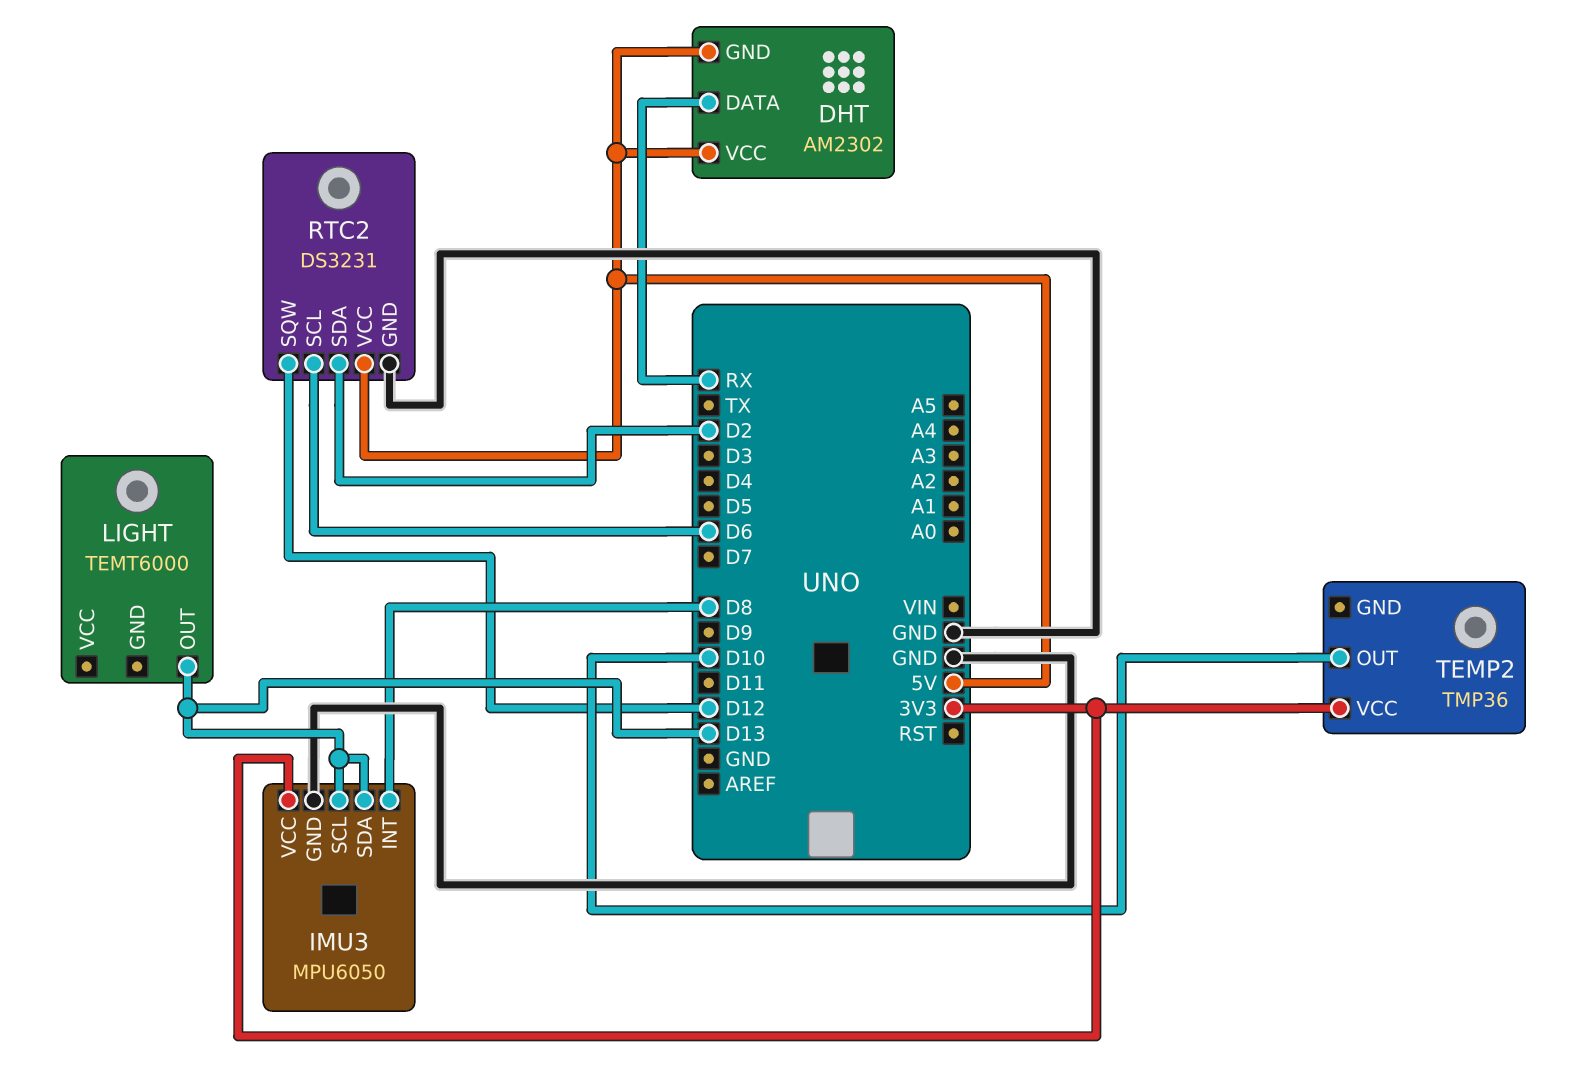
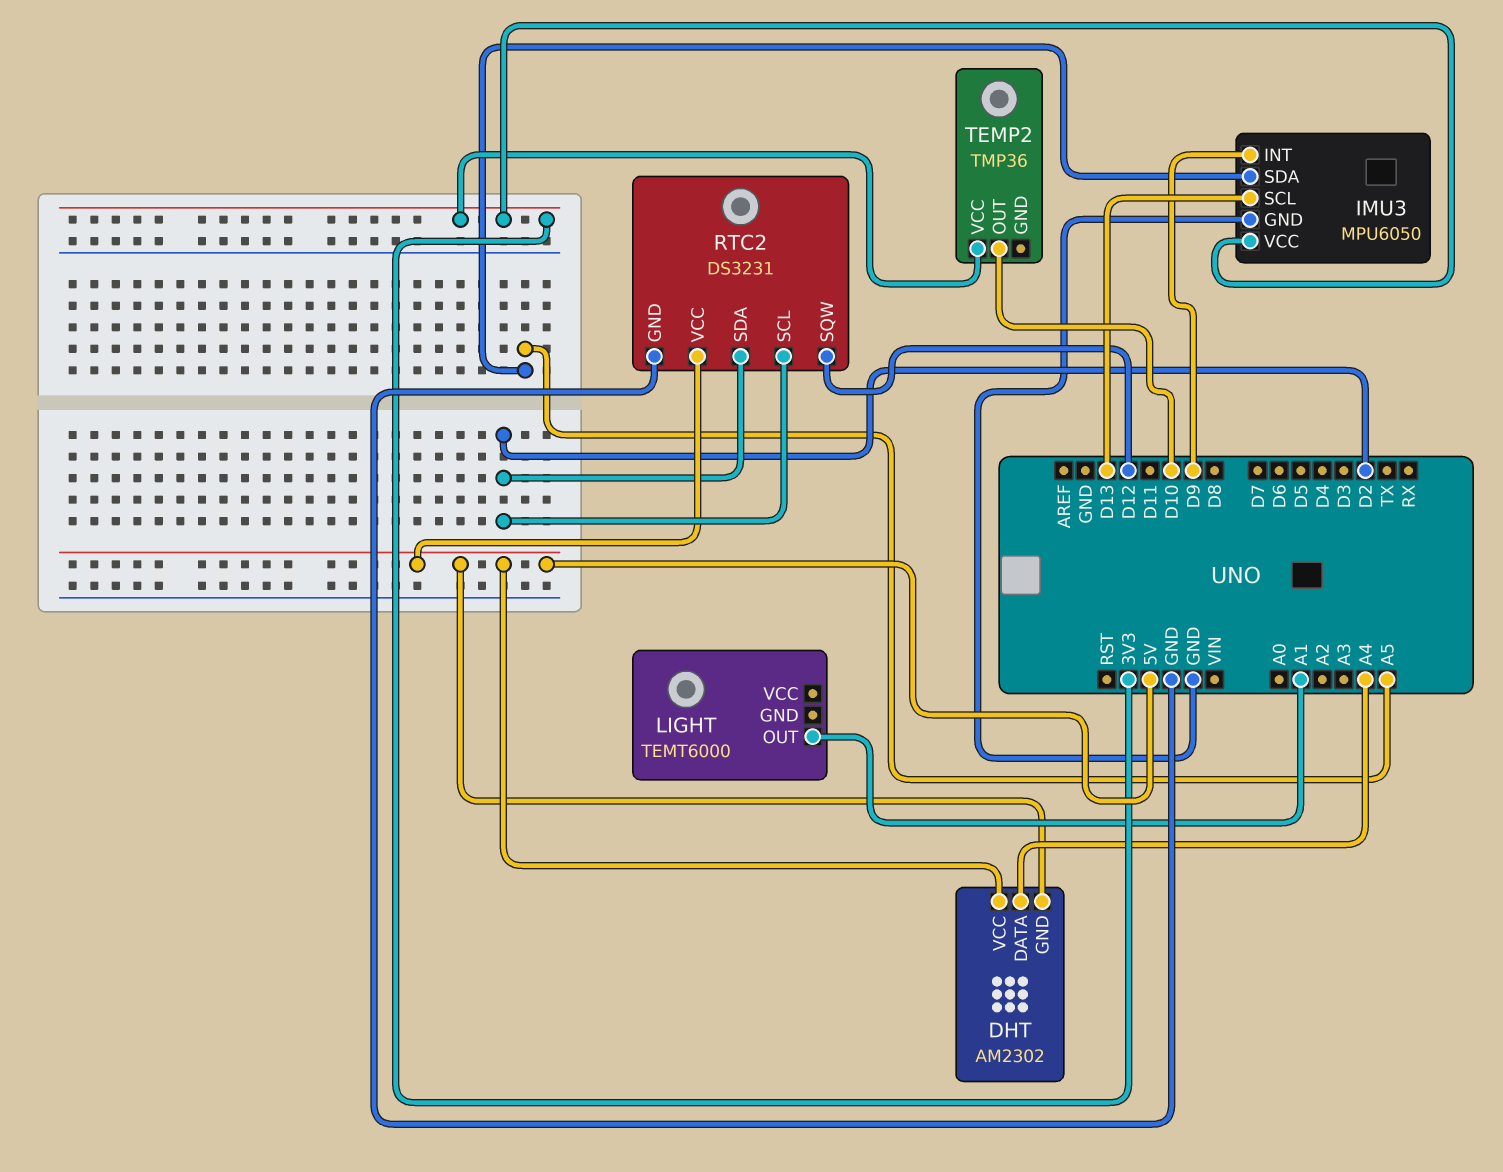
DHT pin DATA: RX -> A4
IMU3 pin INT: D8 -> D9
IMU3 pin SDA: D13 -> A5
LIGHT pin OUT: D13 -> A1
RTC2 pin SCL: D6 -> D2

